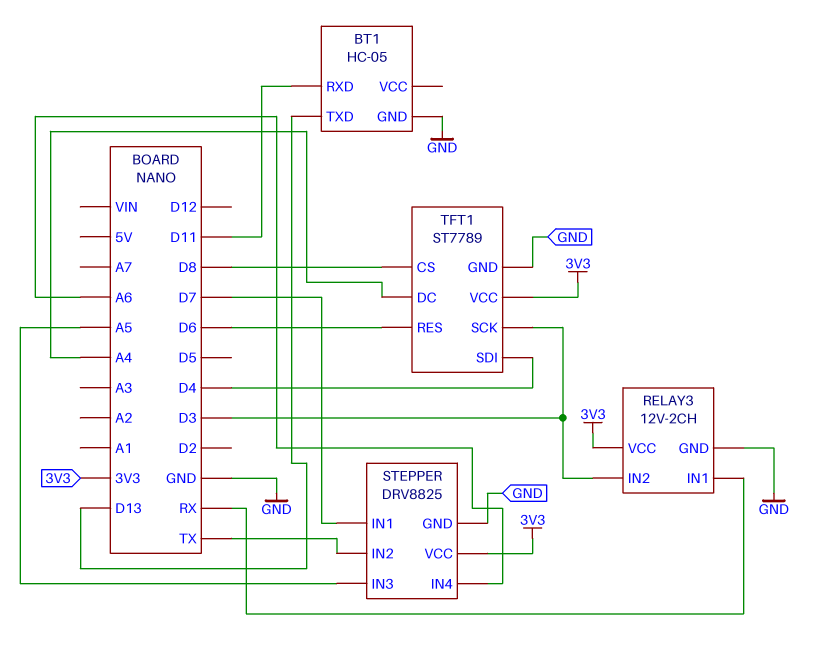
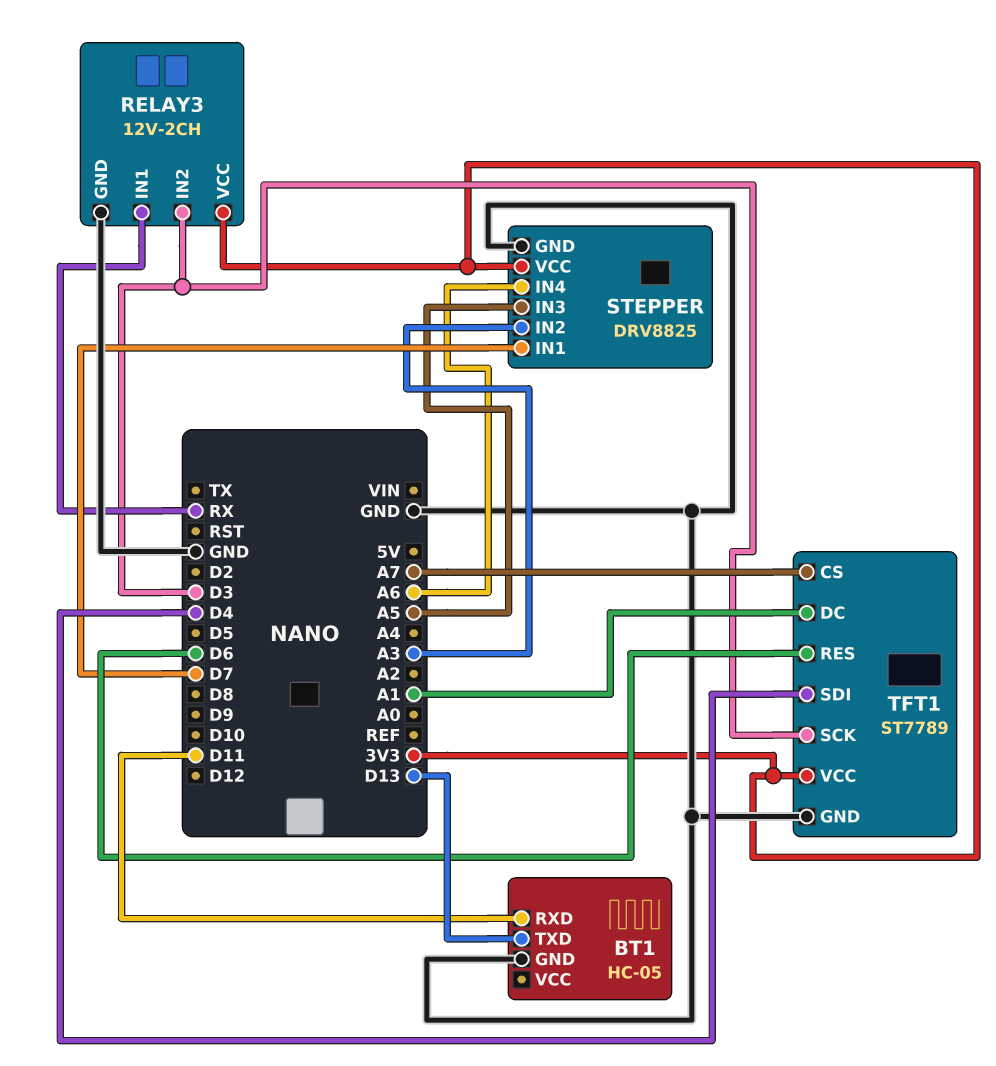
STEPPER pin IN2: TX -> A3
TFT1 pin CS: D8 -> A7
TFT1 pin DC: A4 -> A1

